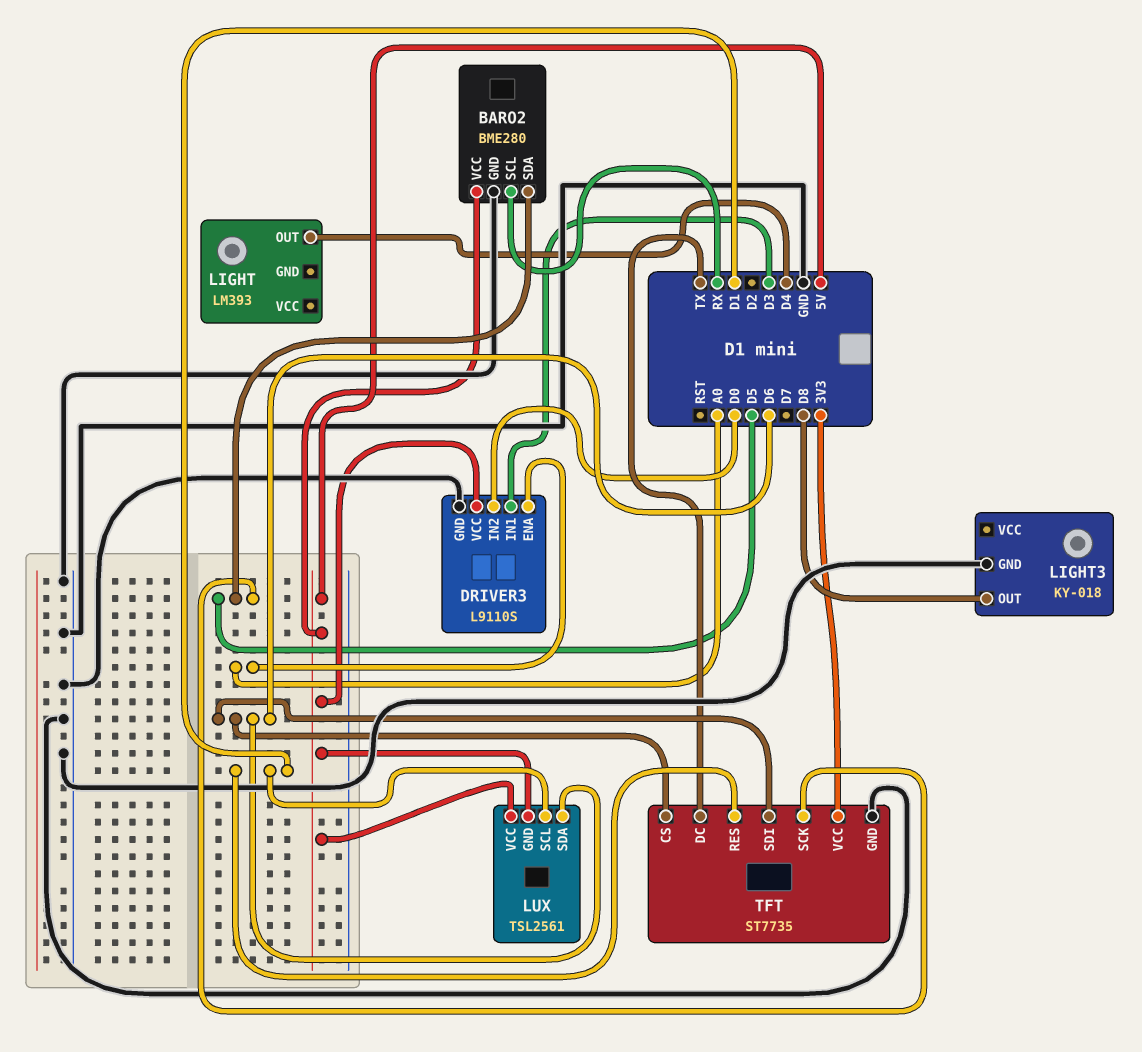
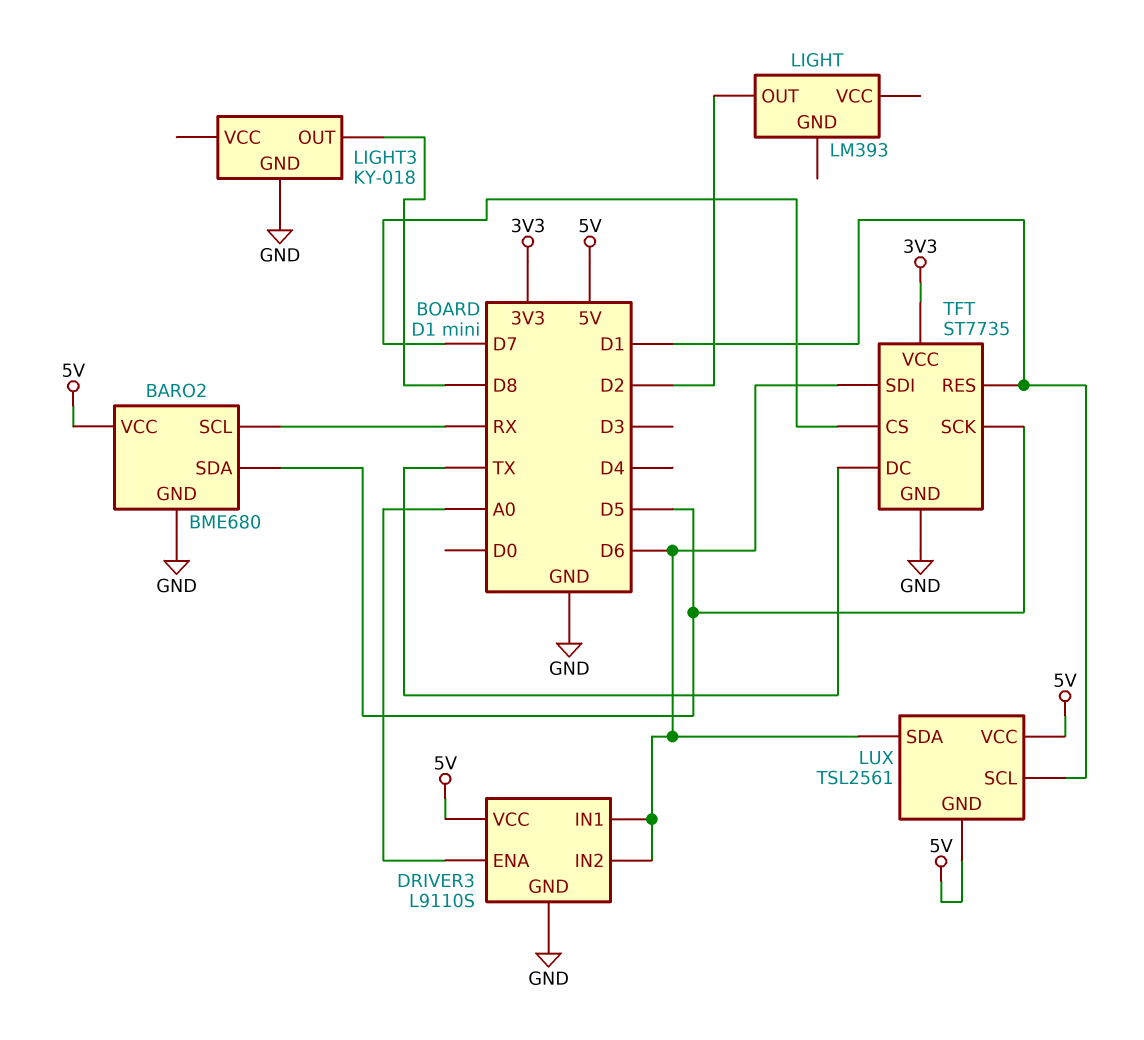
BARO2: BME280 -> BME680
DRIVER3 pin IN1: D3 -> D6
DRIVER3 pin IN2: D0 -> D6
LIGHT pin OUT: D4 -> D2
TFT pin CS: D6 -> D7

